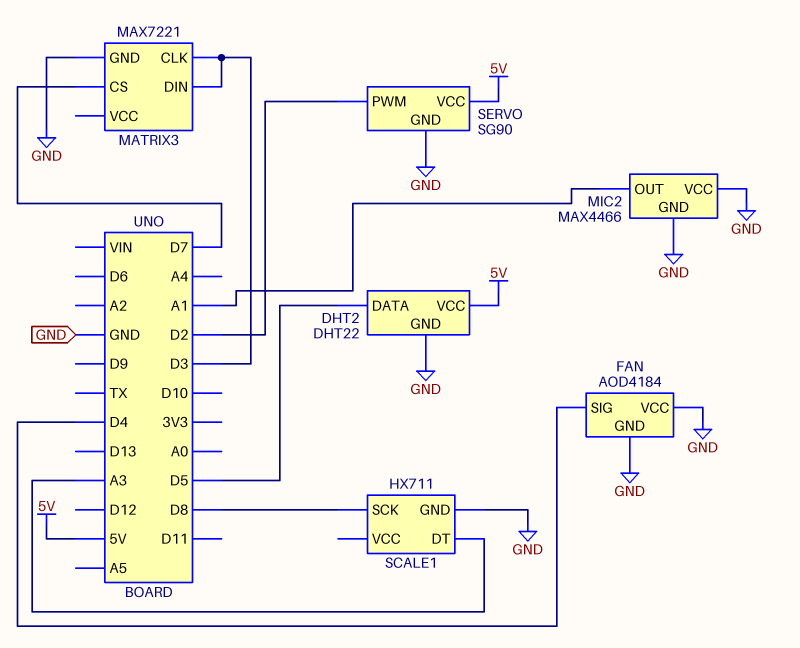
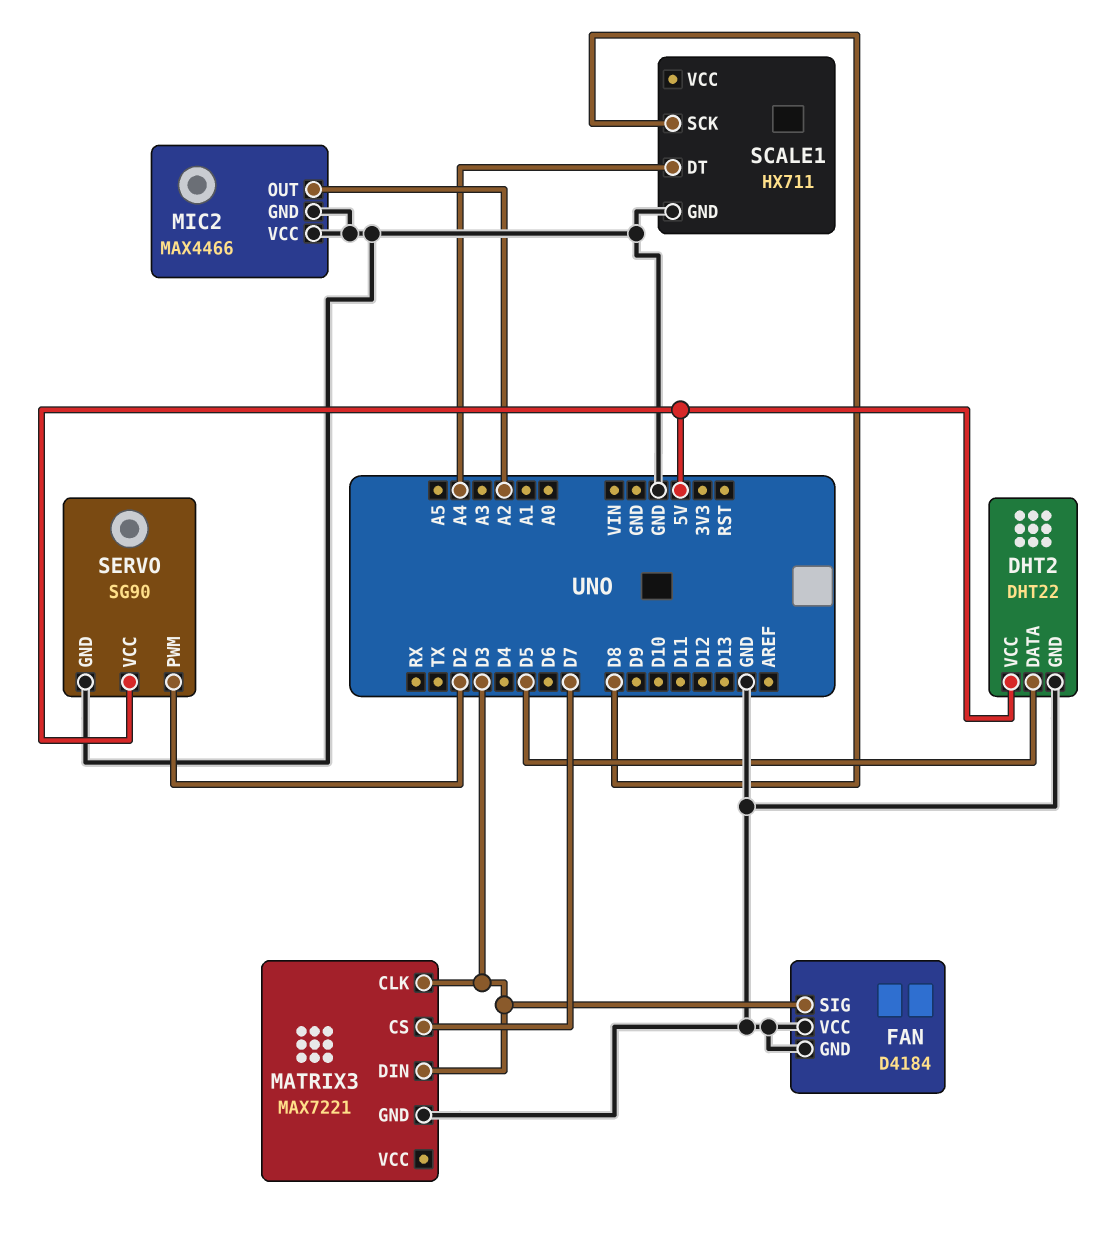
FAN: AOD4184 -> D4184
FAN pin SIG: D4 -> D3
MIC2 pin OUT: A1 -> A2
SCALE1 pin DT: A3 -> A4

